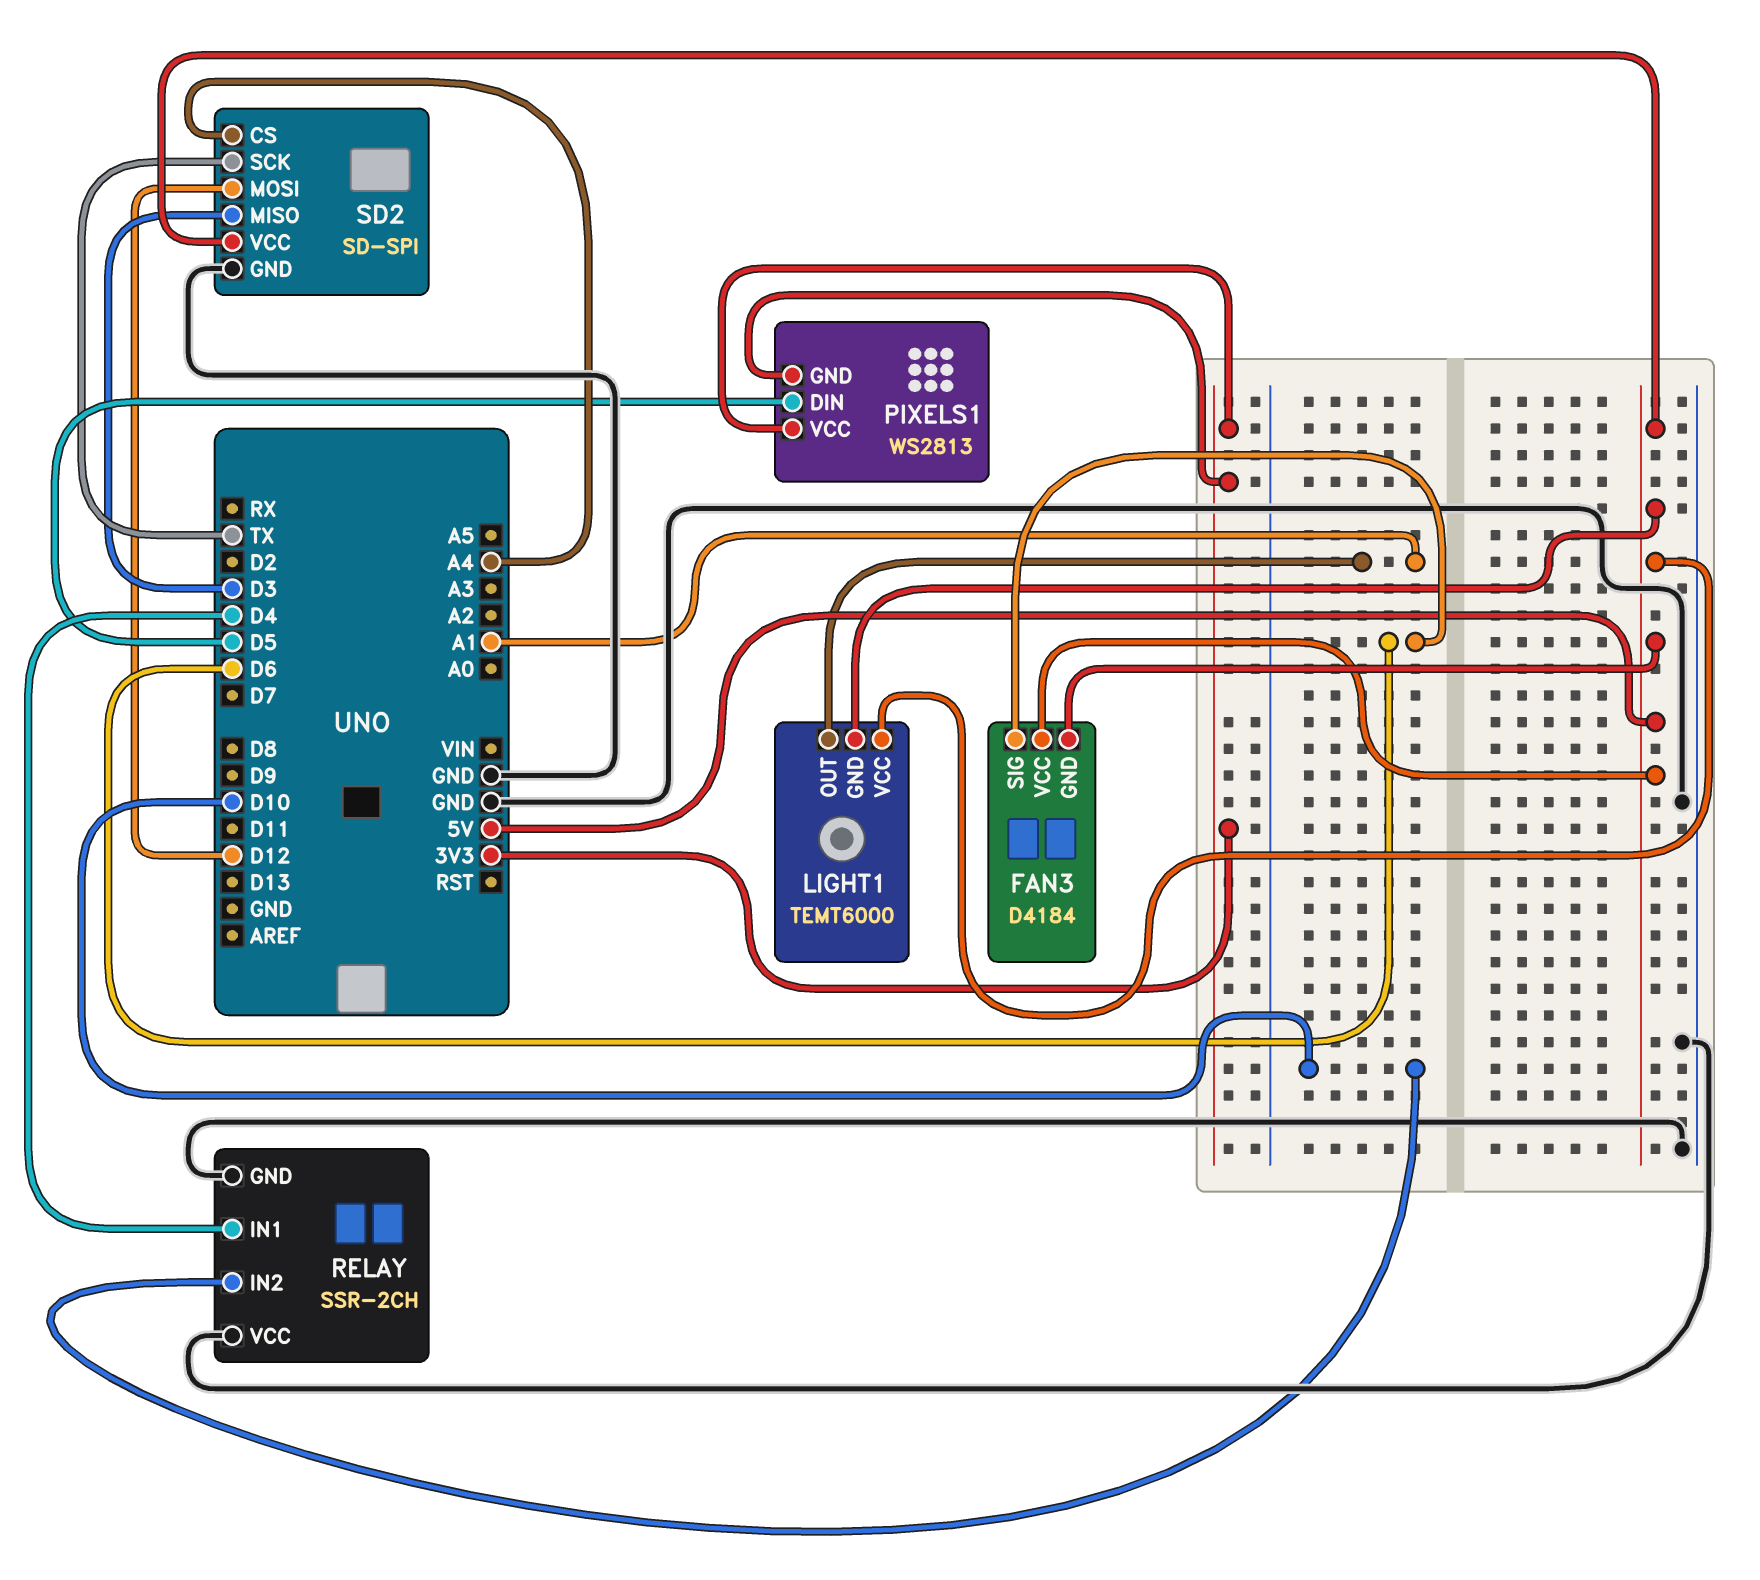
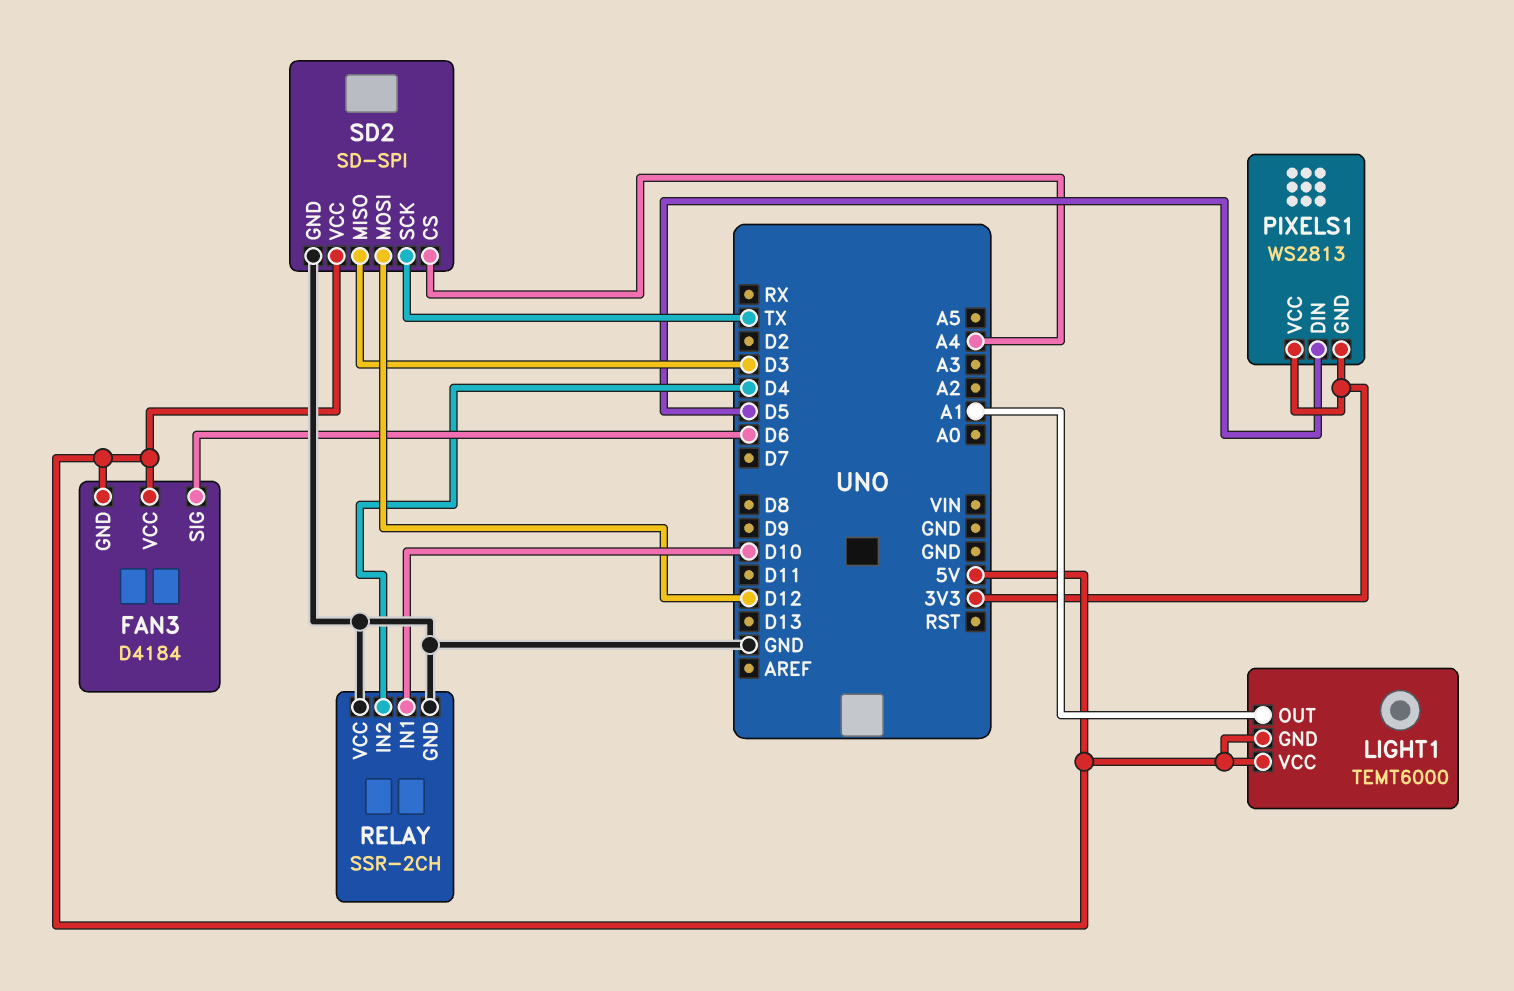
RELAY pin IN1: D4 -> D10
RELAY pin IN2: D10 -> D4

